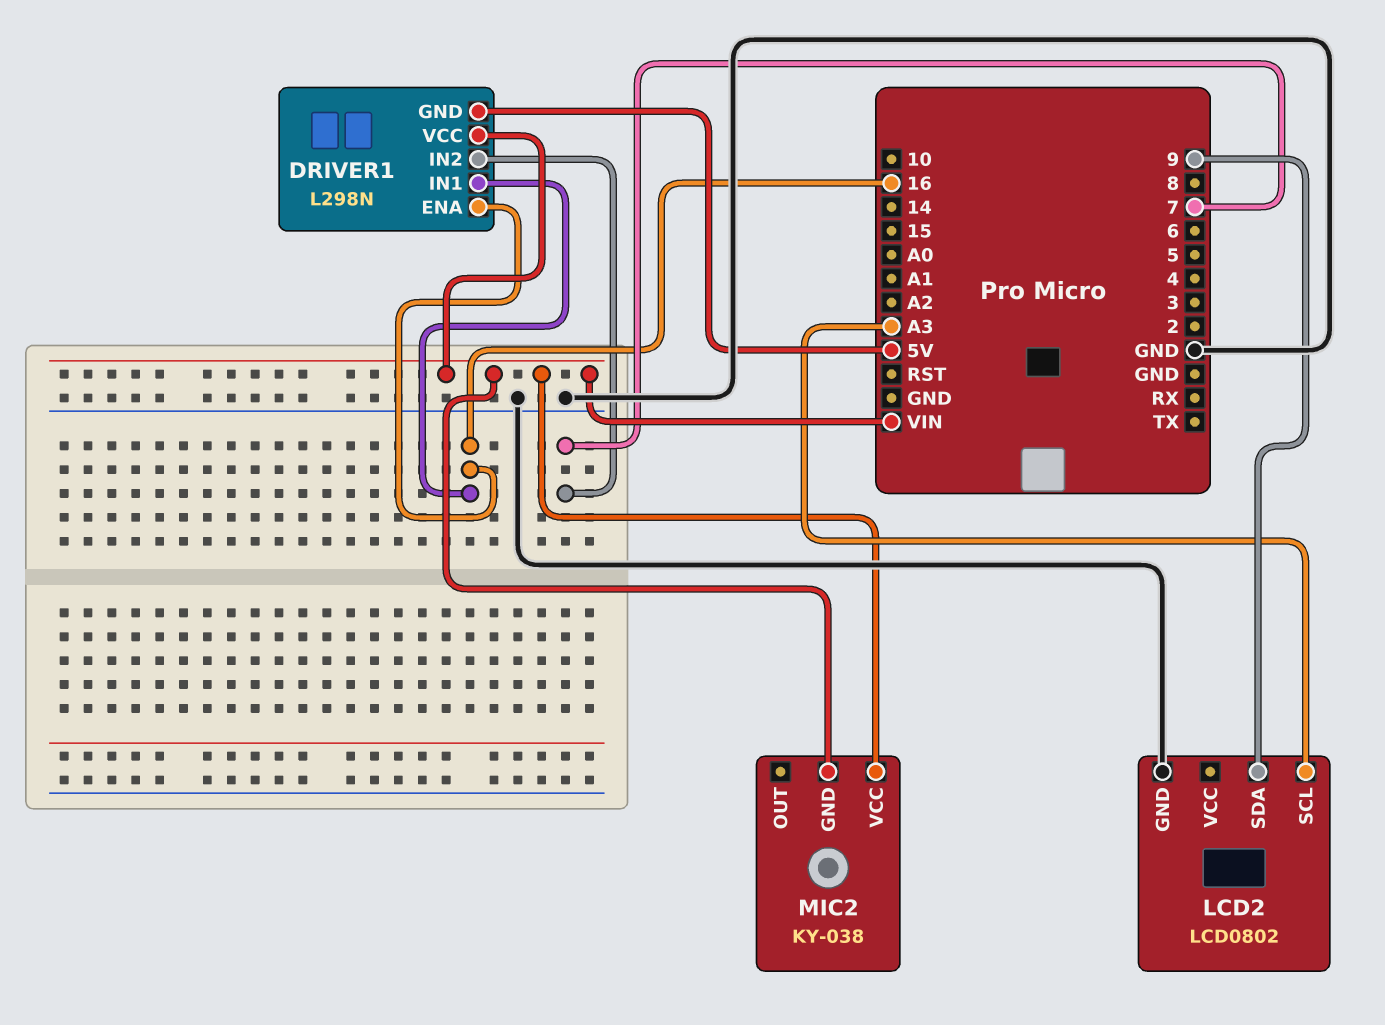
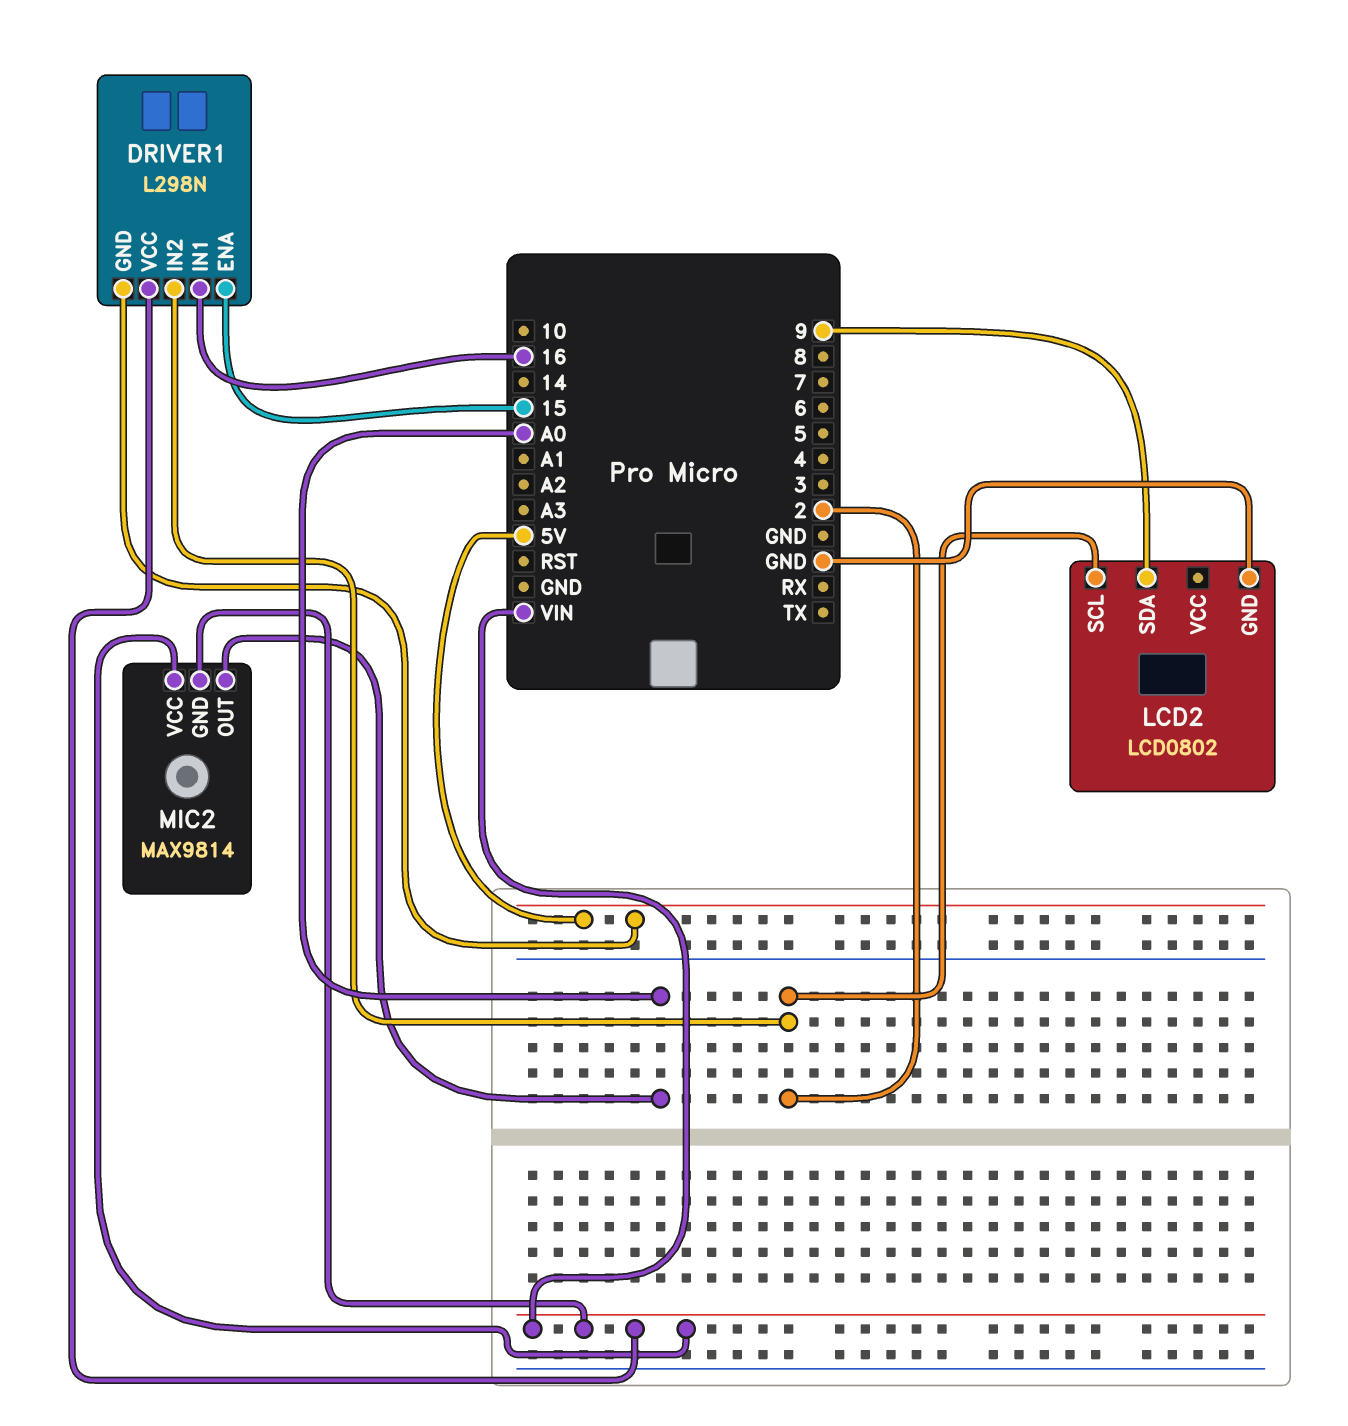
DRIVER1 pin ENA: 16 -> 15
DRIVER1 pin IN2: 7 -> 2
LCD2 pin SCL: A3 -> 2
MIC2: KY-038 -> MAX9814
MIC2 pin OUT: none -> A0

